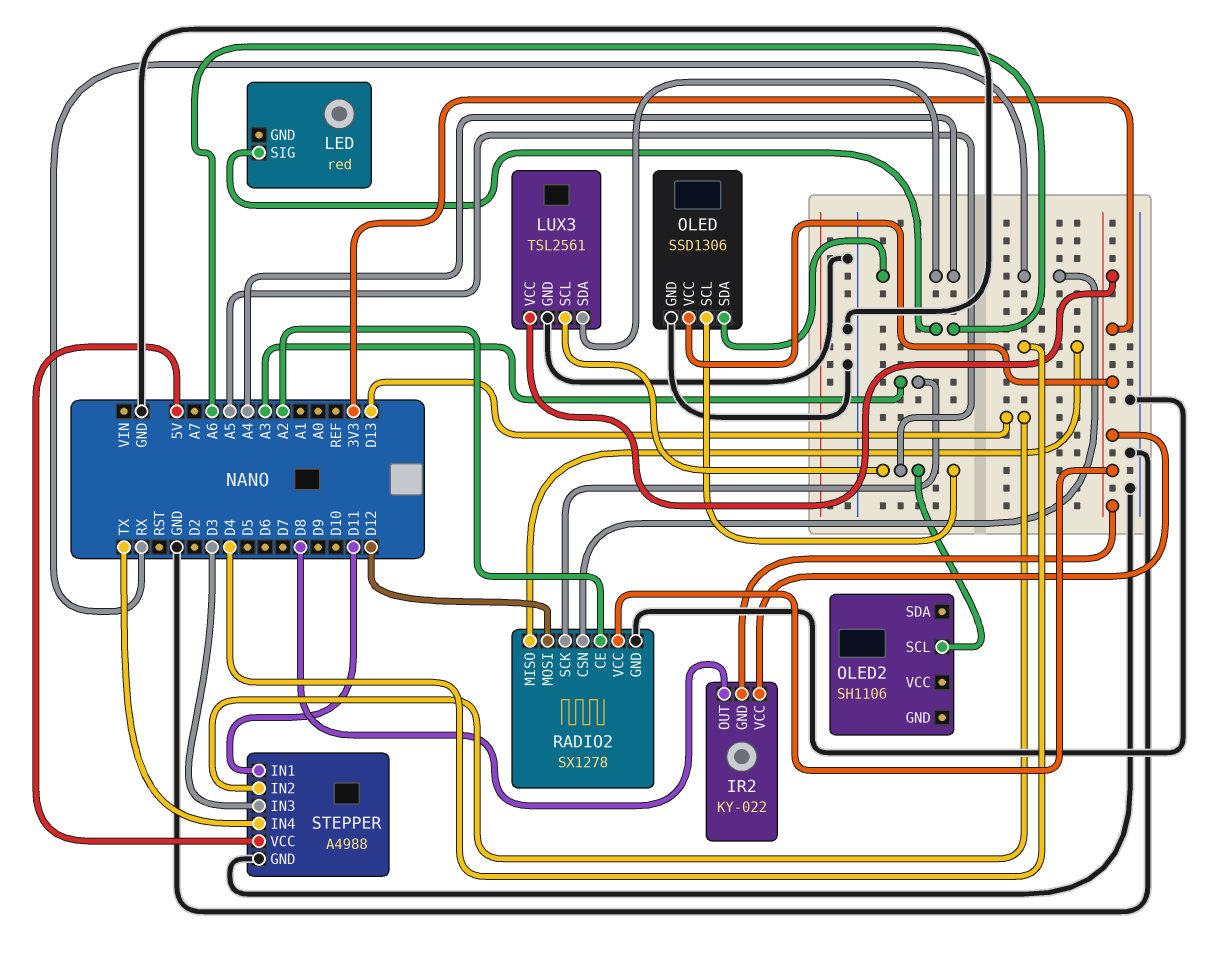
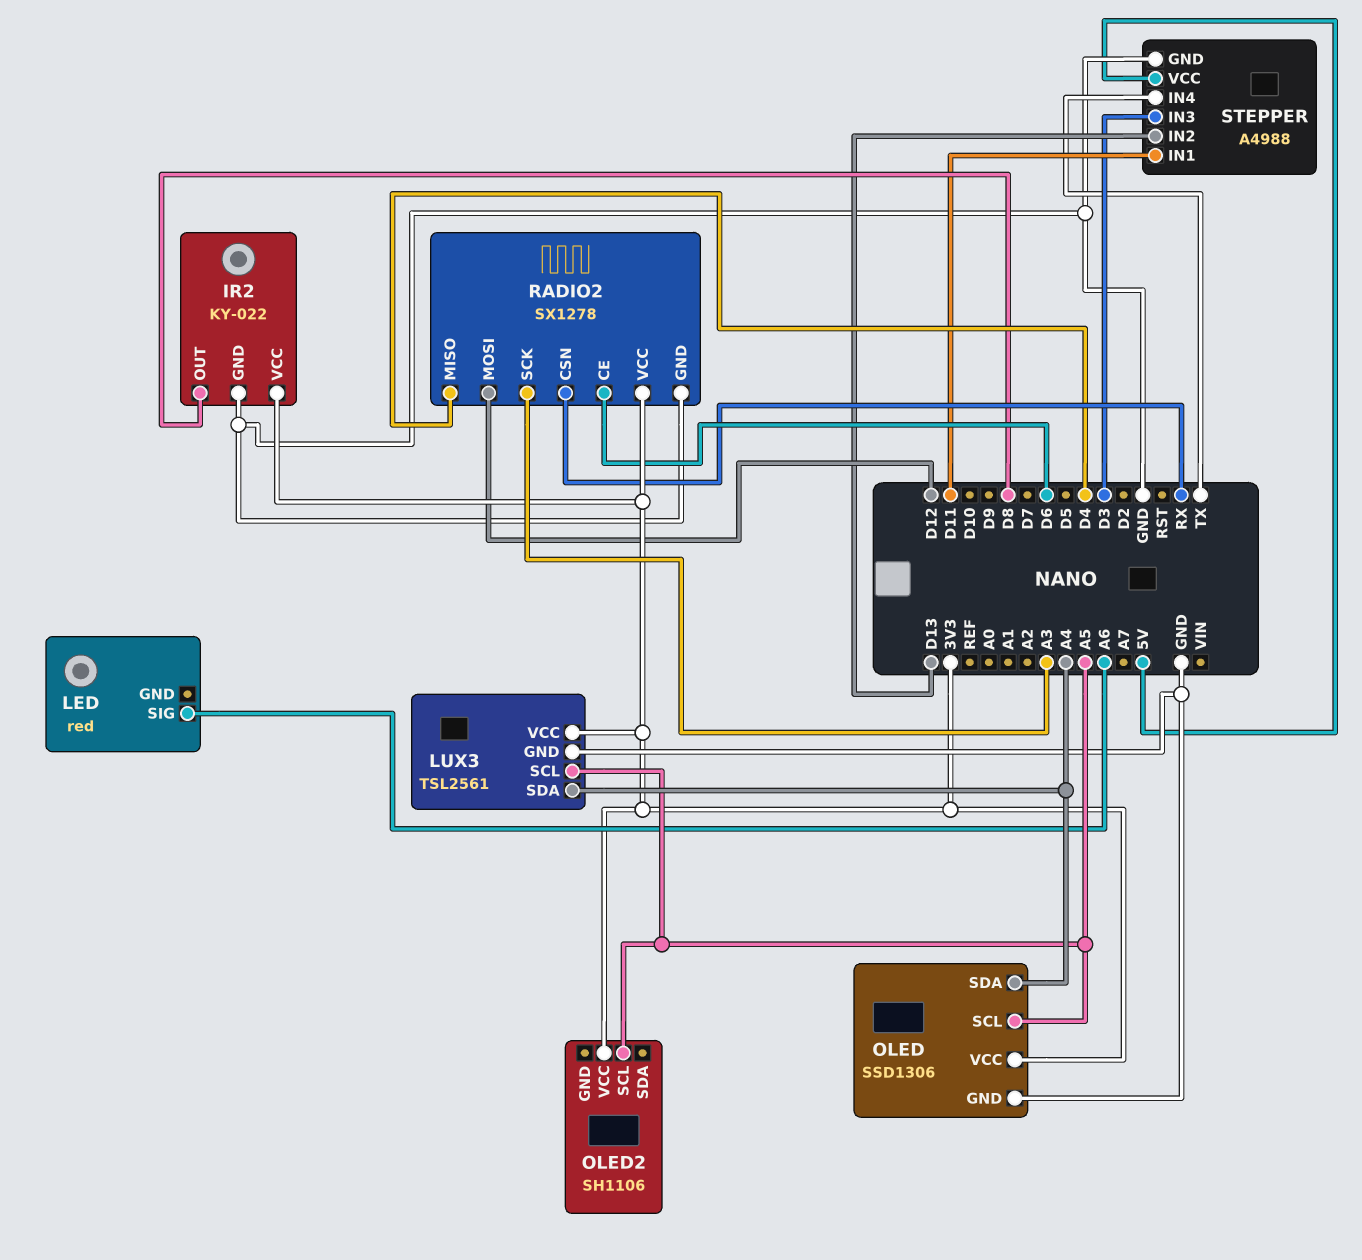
IR2 pin GND: 3V3 -> GND
OLED2 pin VCC: none -> 3V3
RADIO2 pin CE: A2 -> D6

